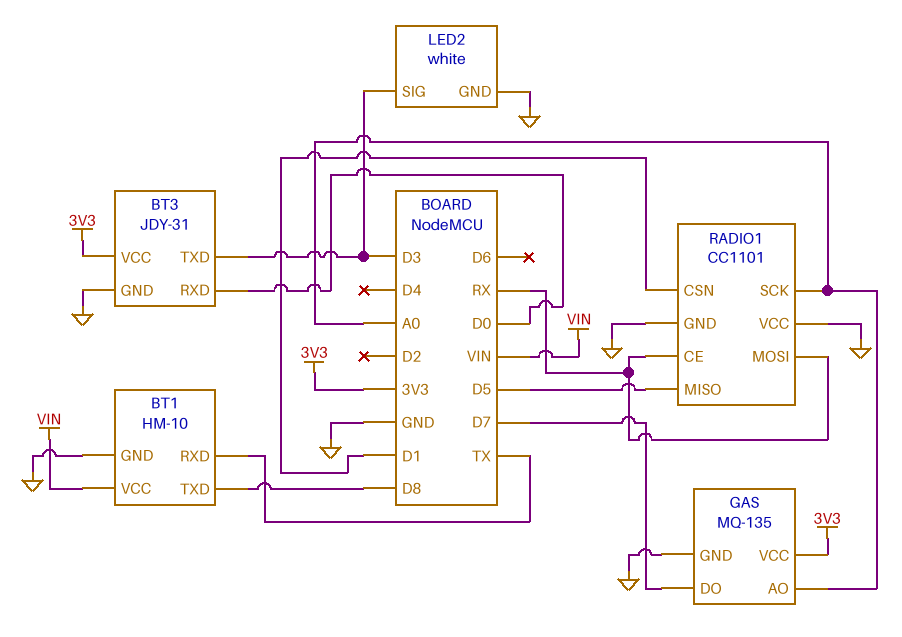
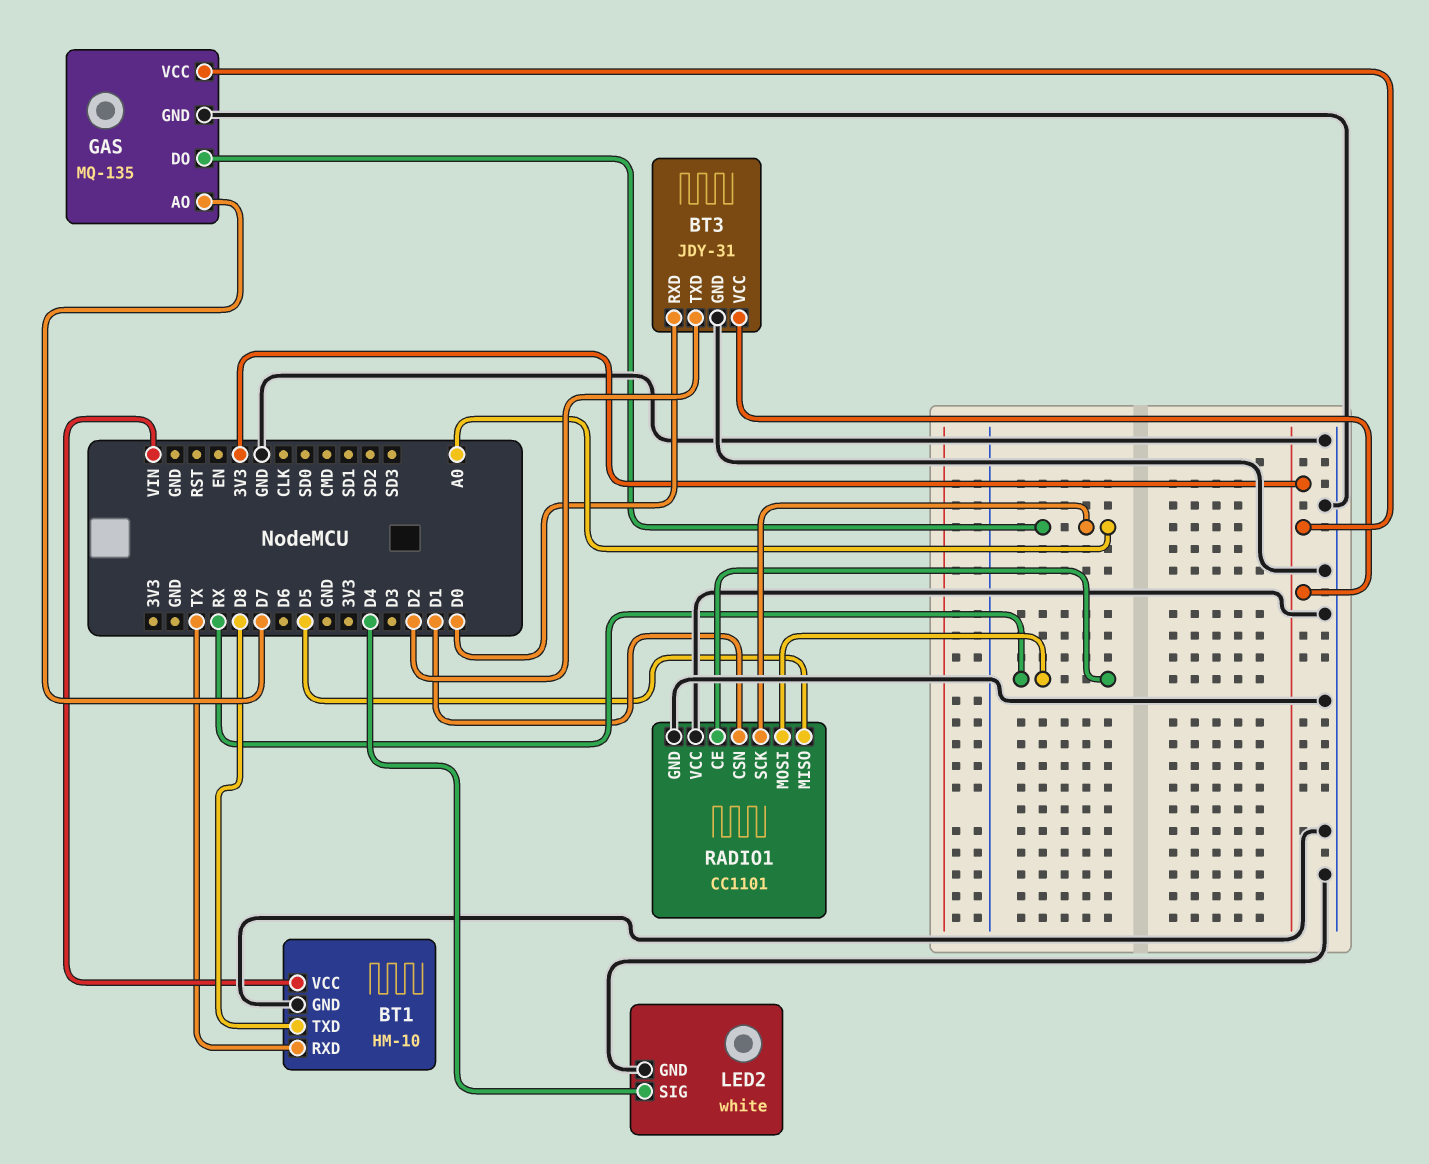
BT3 pin TXD: D3 -> D2
GAS pin AO: A0 -> D7
GAS pin DO: D7 -> A0
LED2 pin SIG: D3 -> D4

